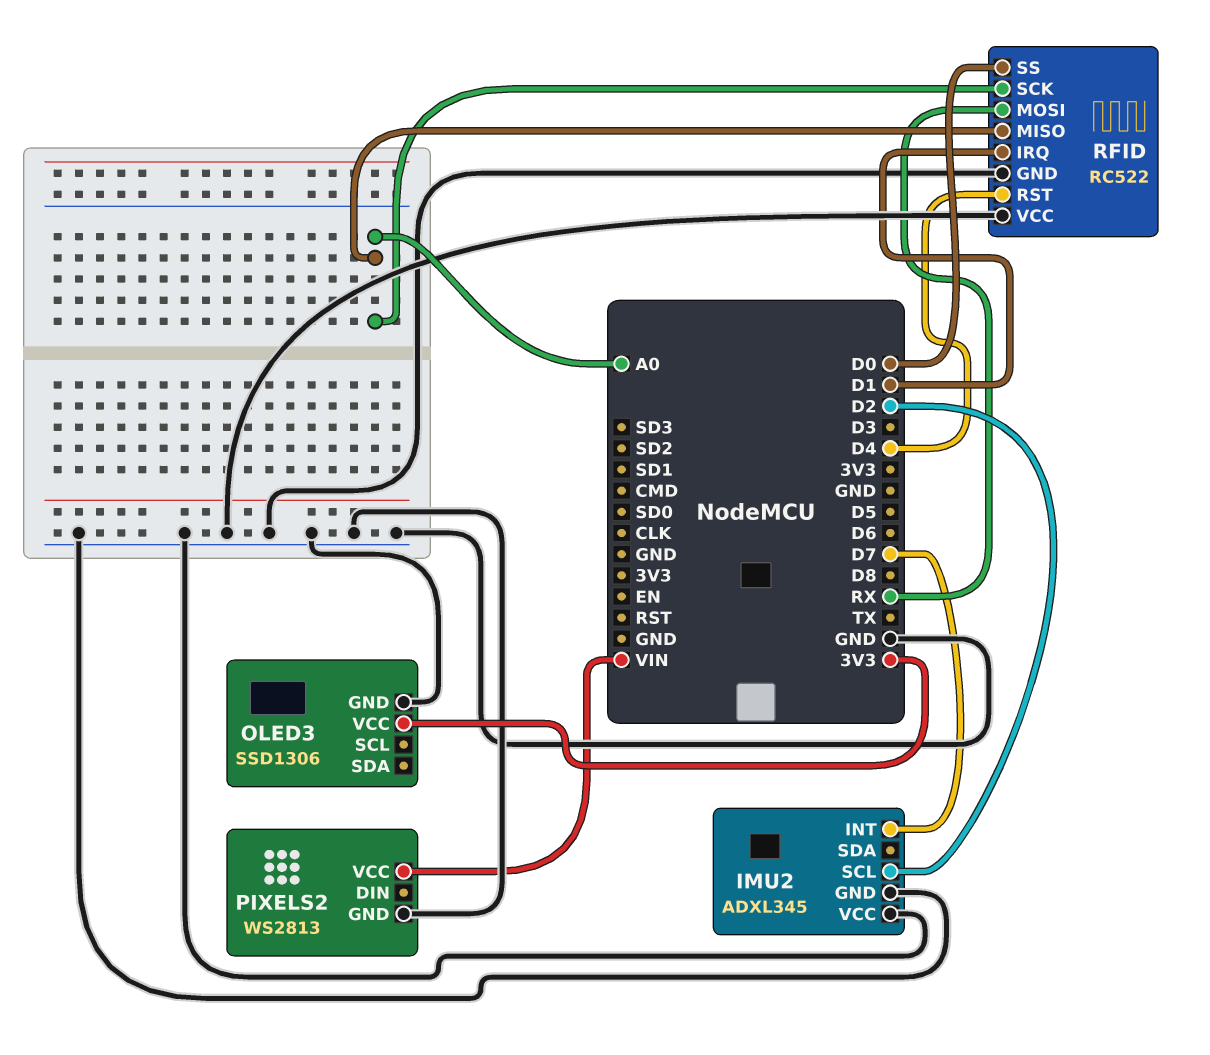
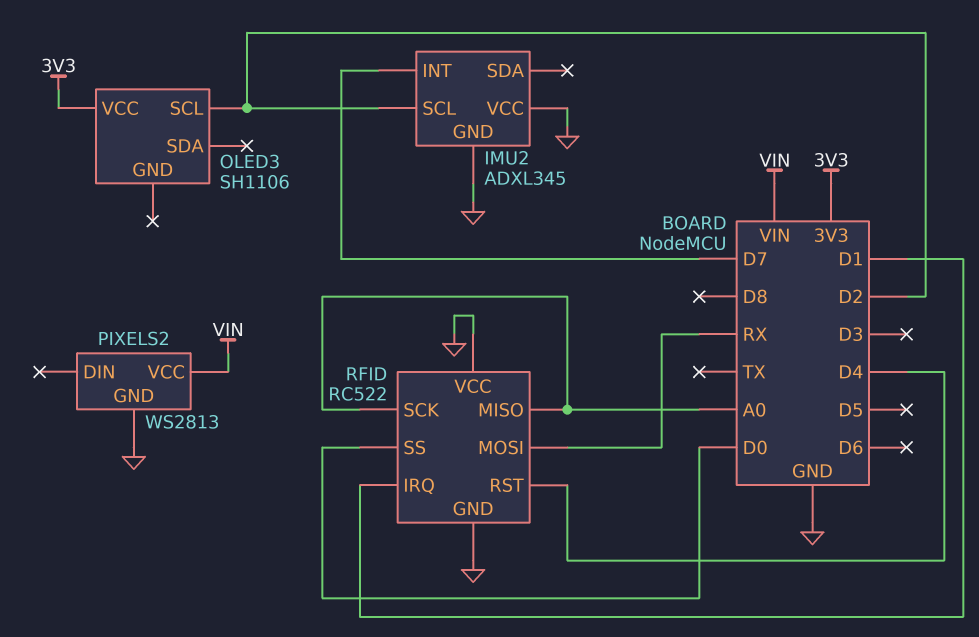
OLED3: SSD1306 -> SH1106
OLED3 pin GND: GND -> none
OLED3 pin SCL: none -> D2

